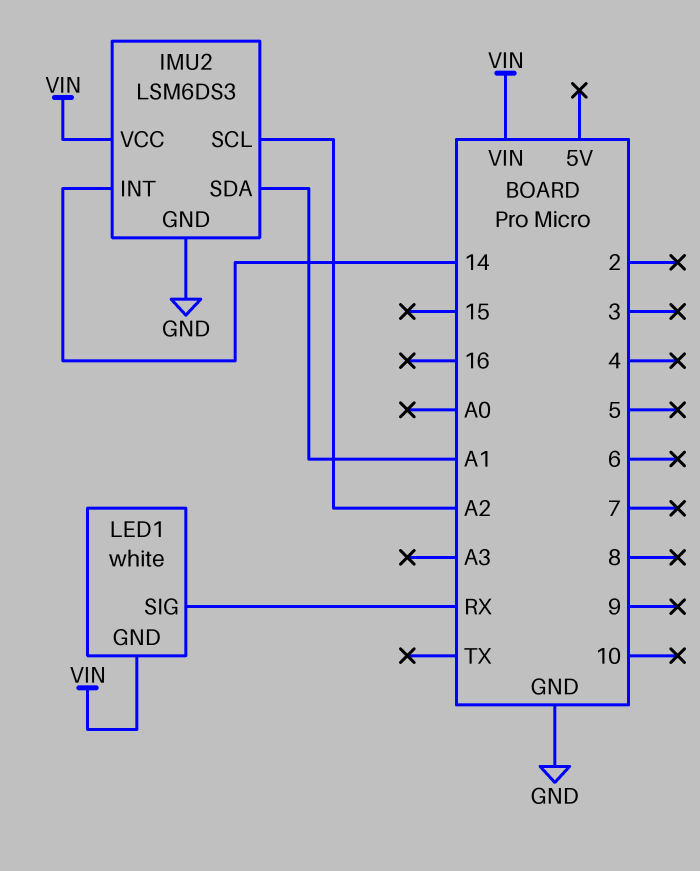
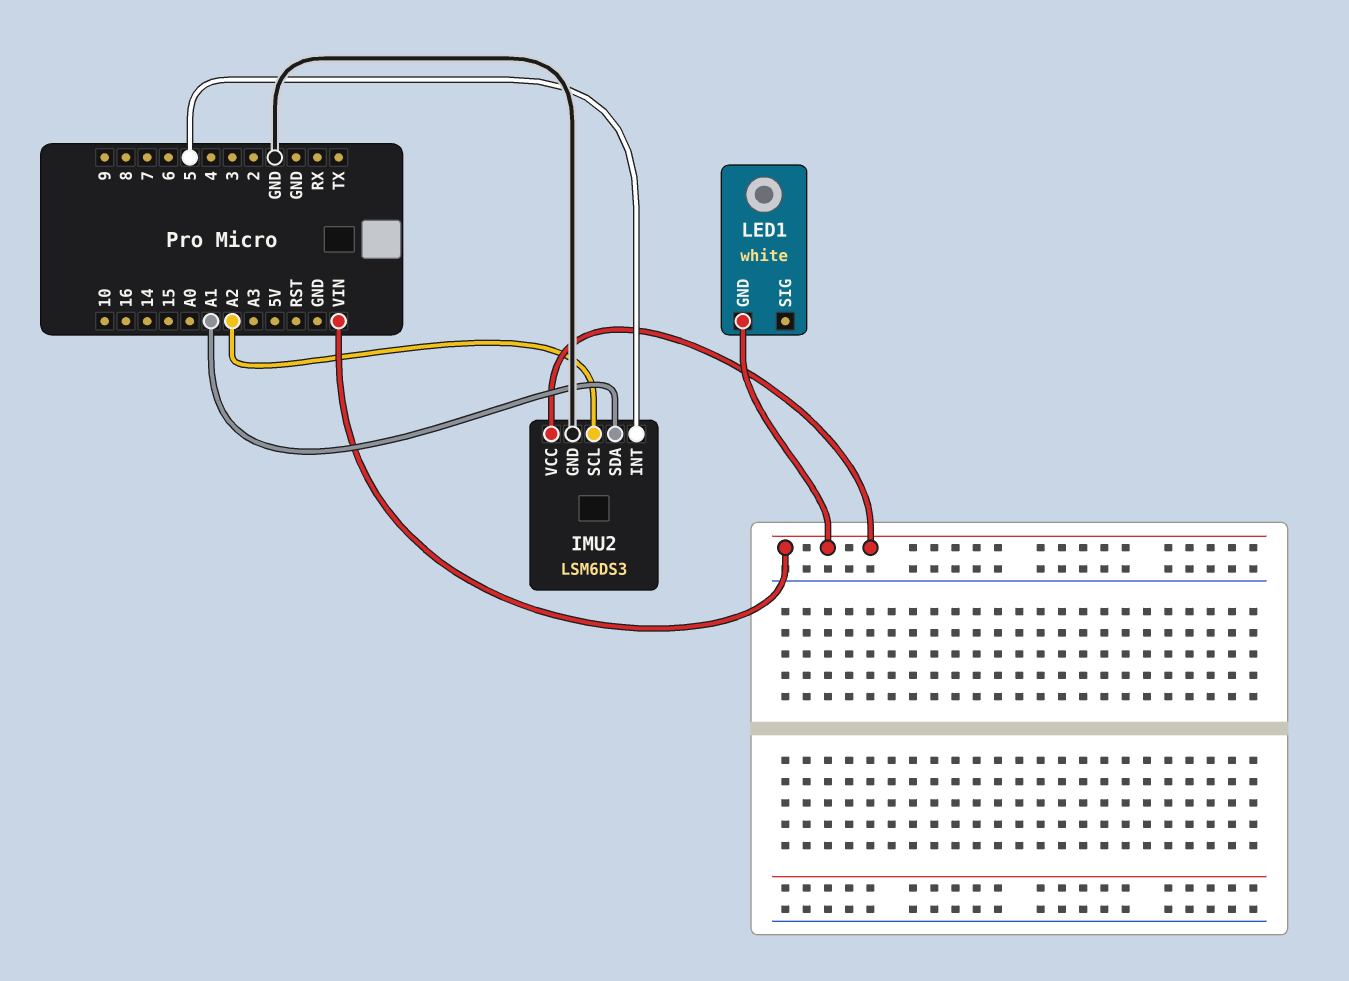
IMU2 pin INT: 14 -> 5
LED1 pin SIG: RX -> none

